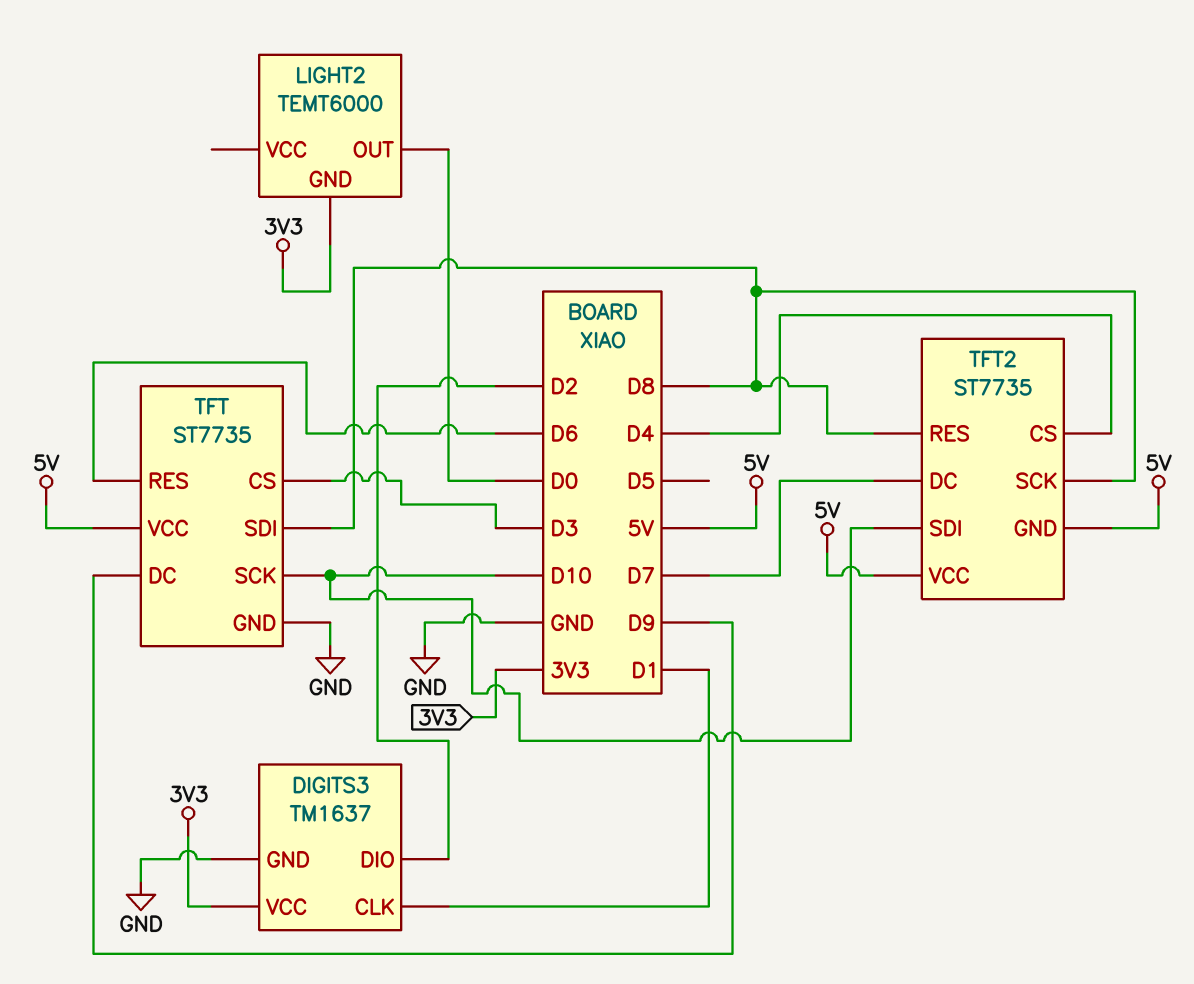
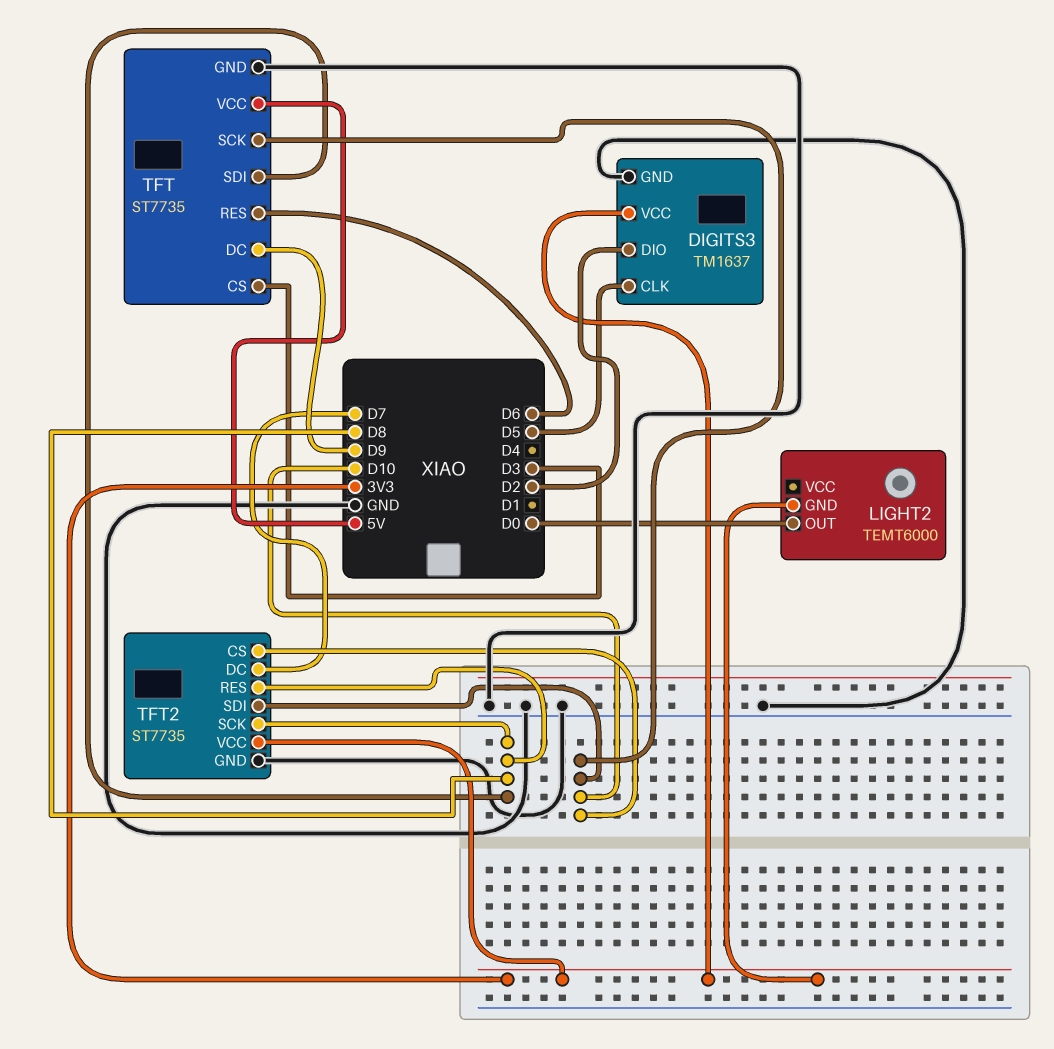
DIGITS3 pin CLK: D1 -> D5
TFT2 pin CS: D4 -> D10
TFT2 pin GND: 5V -> GND
TFT2 pin VCC: 5V -> 3V3

